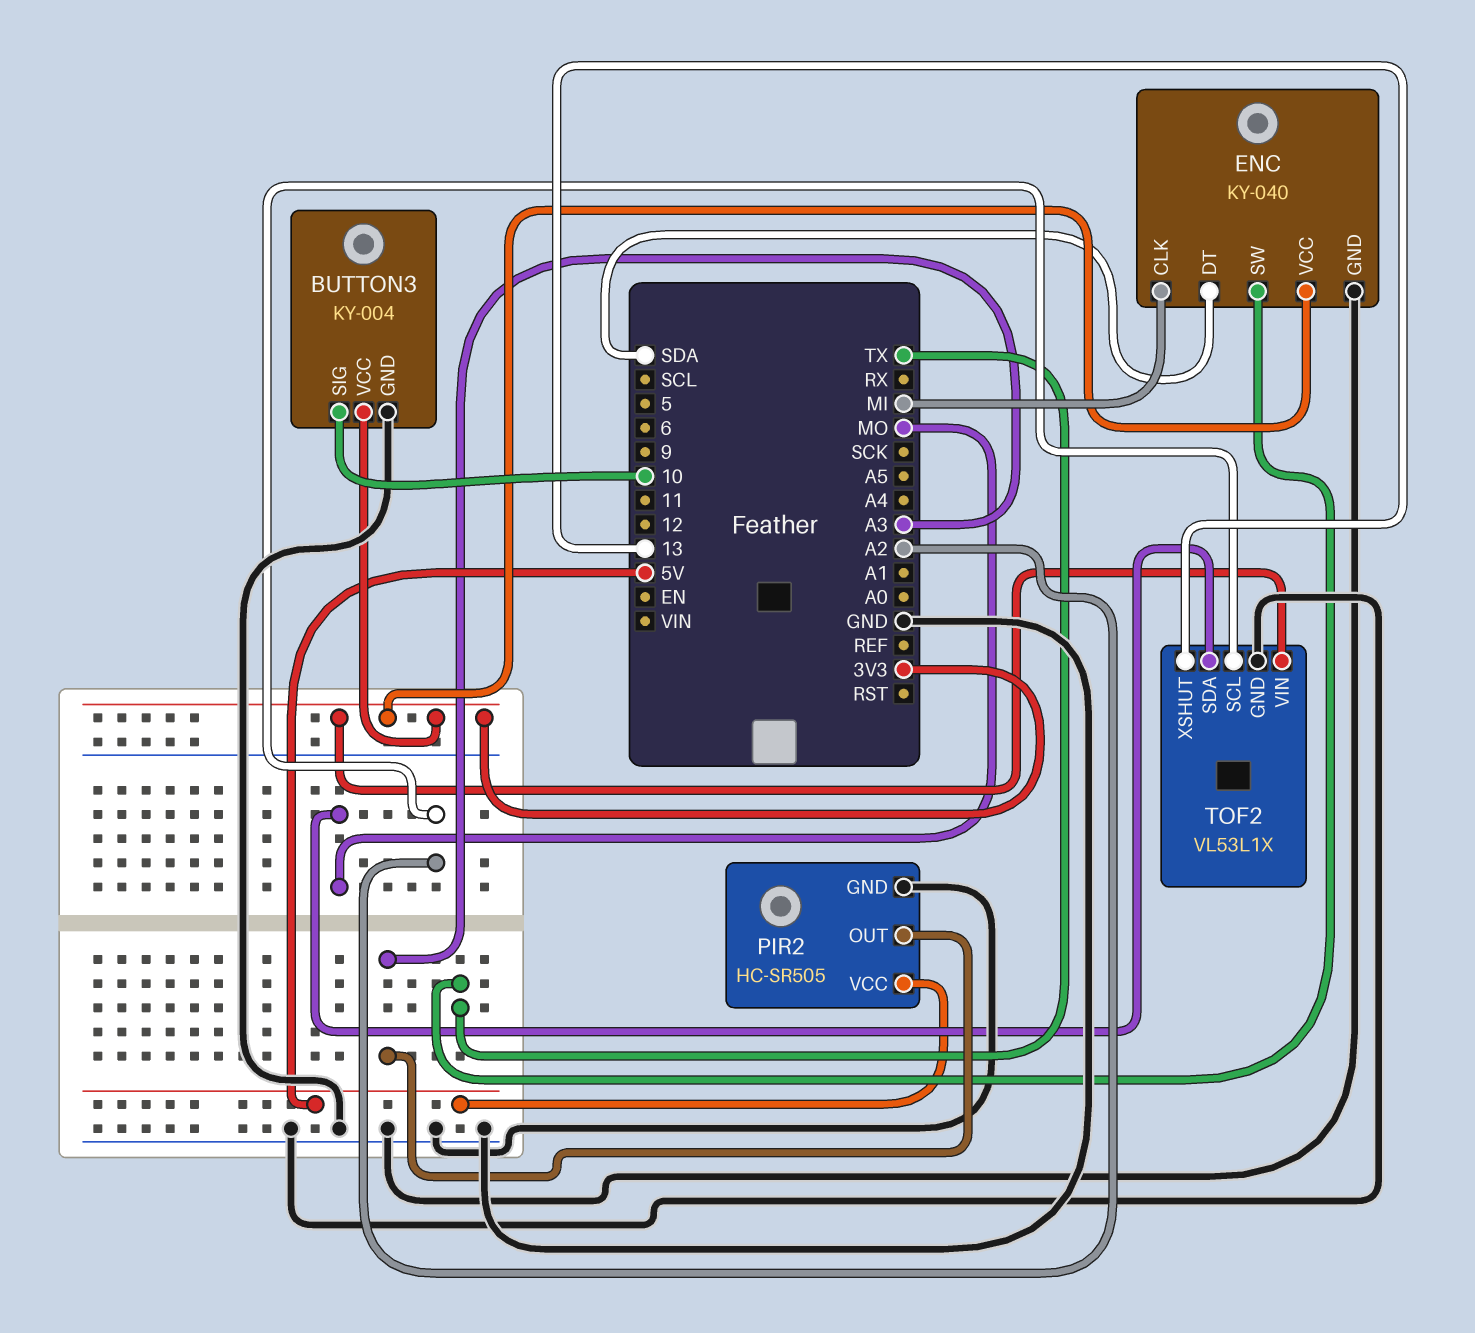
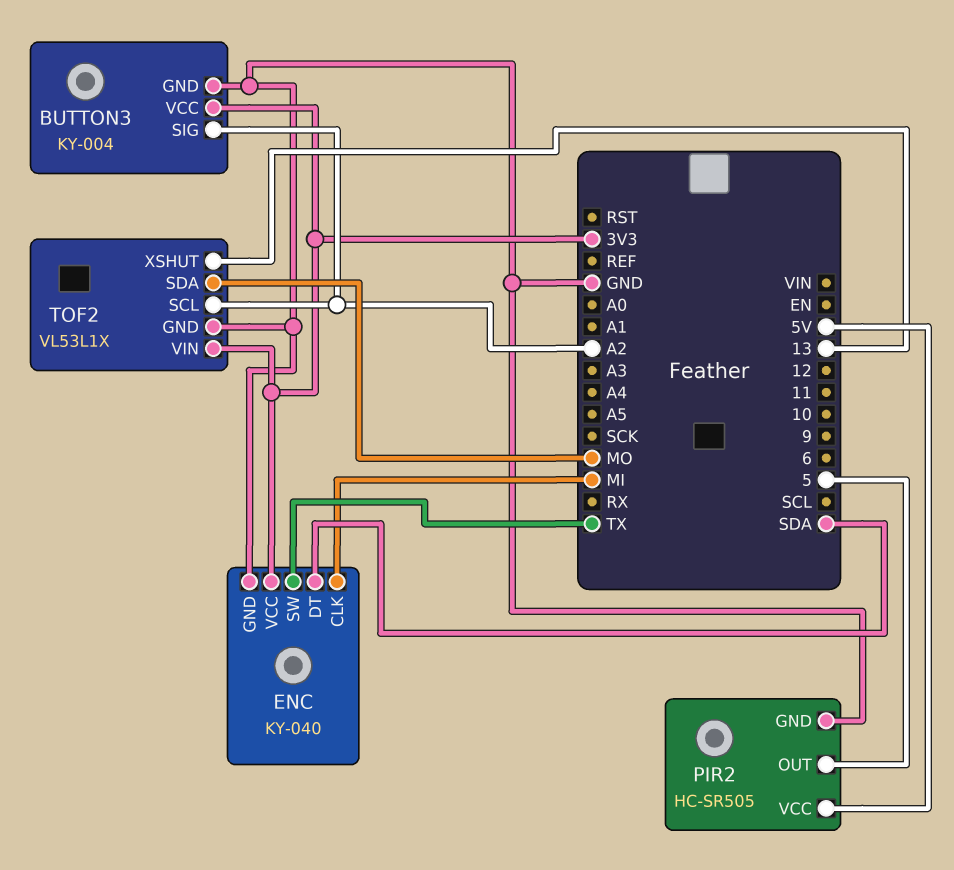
BUTTON3 pin SIG: 10 -> A2
PIR2 pin OUT: A3 -> 5

